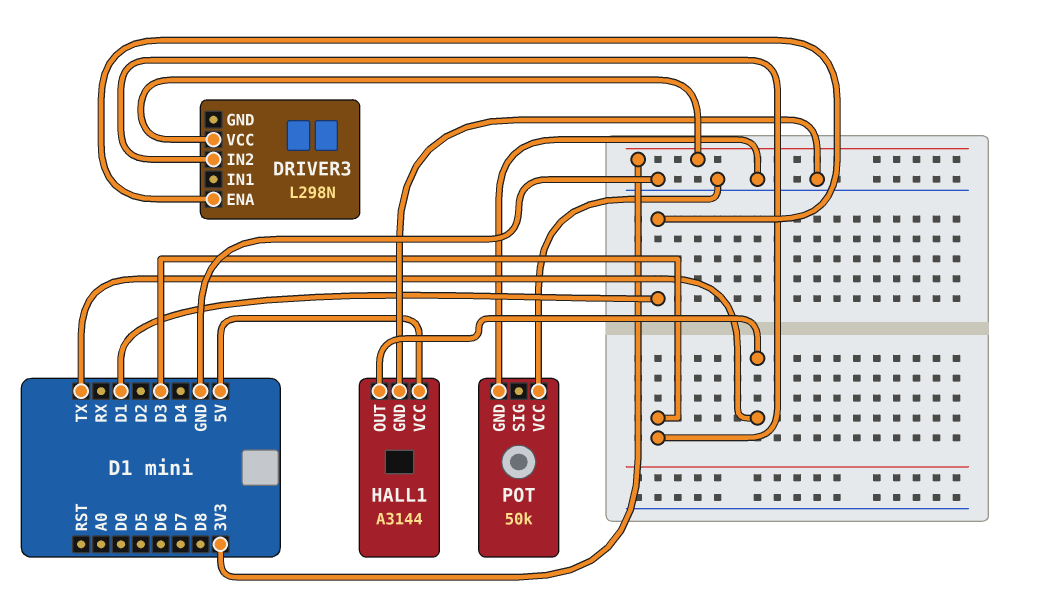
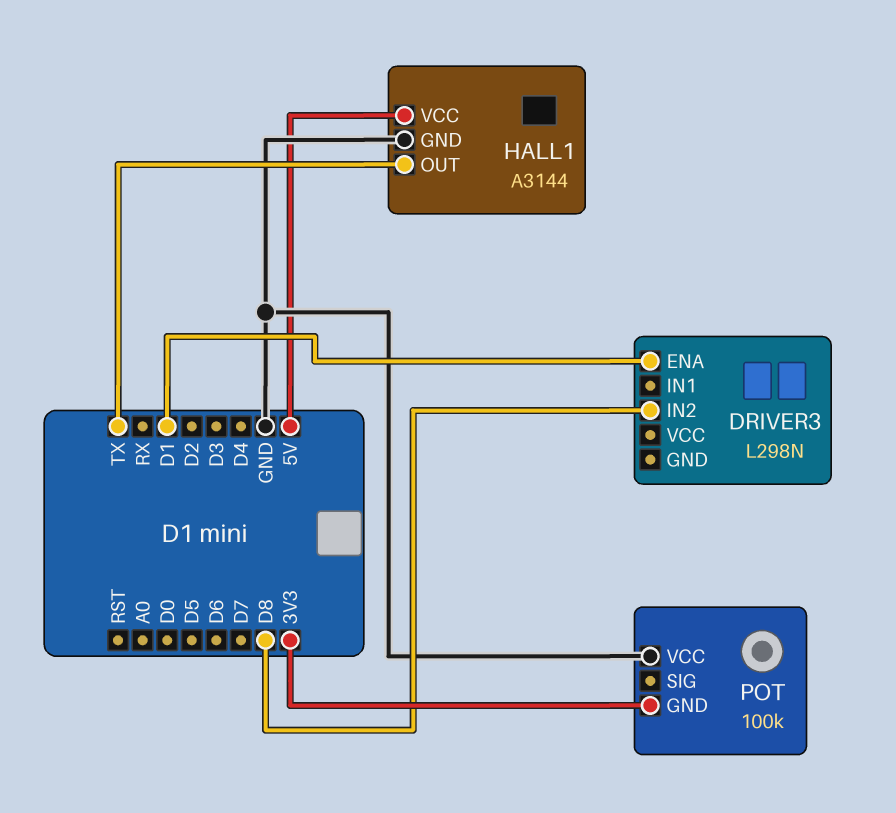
DRIVER3 pin IN2: D3 -> D8
DRIVER3 pin VCC: 3V3 -> none
POT: 50k -> 100k
POT pin GND: GND -> 3V3

